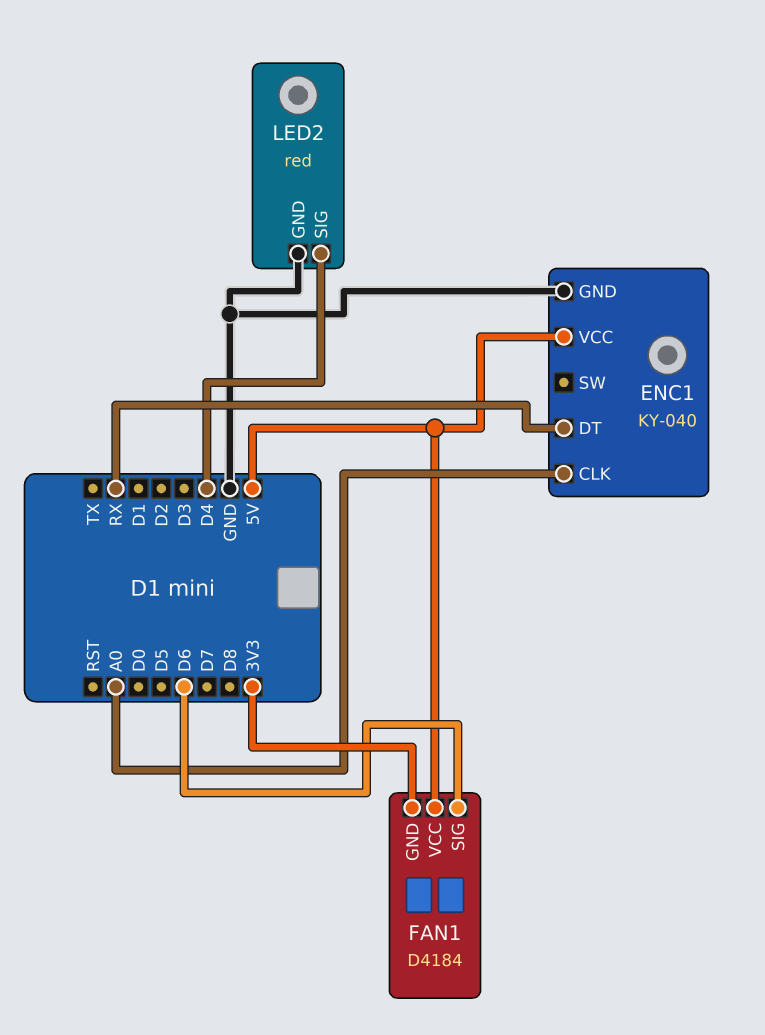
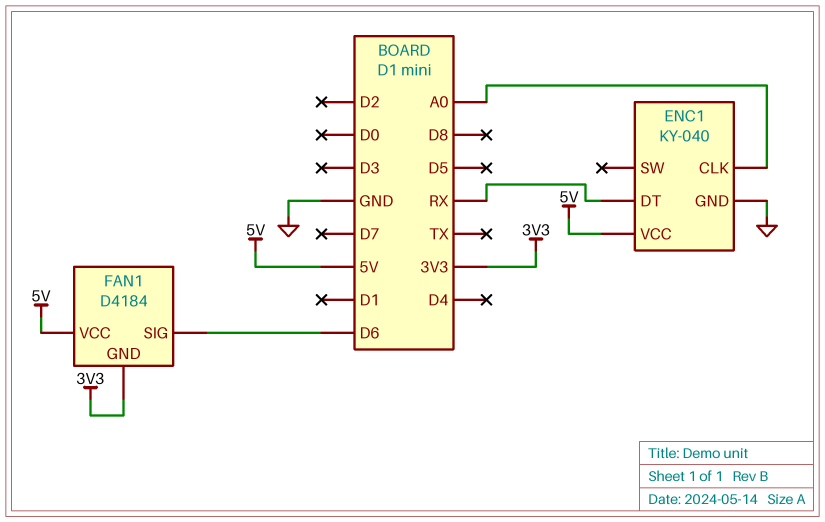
LED2: red -> none
LED2 pin GND: GND -> none
LED2 pin SIG: D4 -> none

